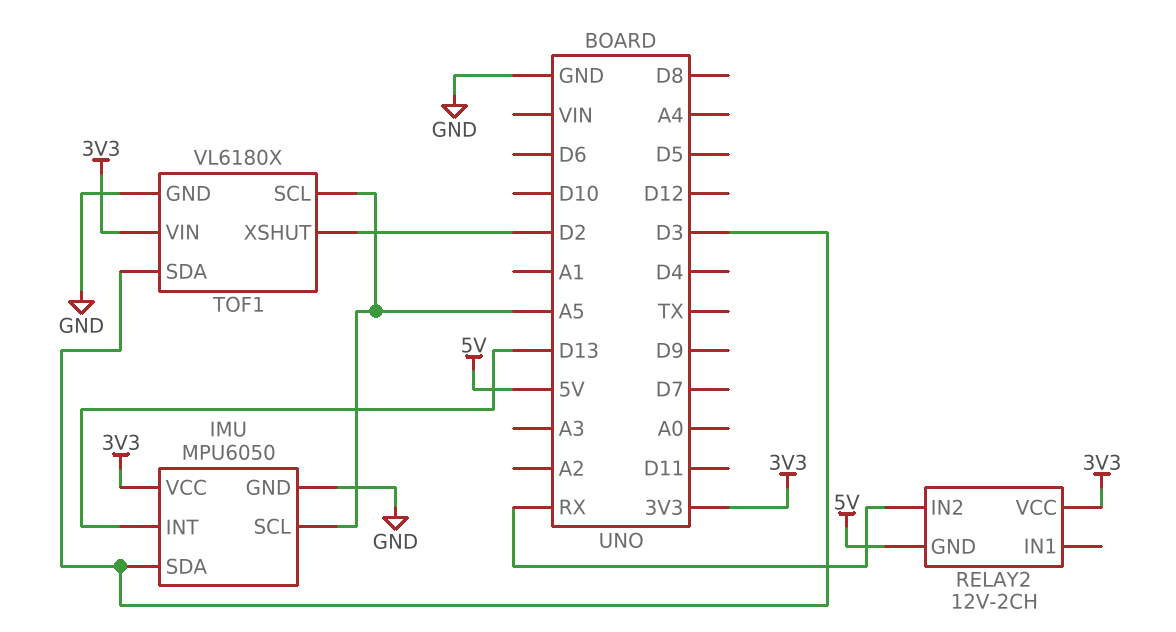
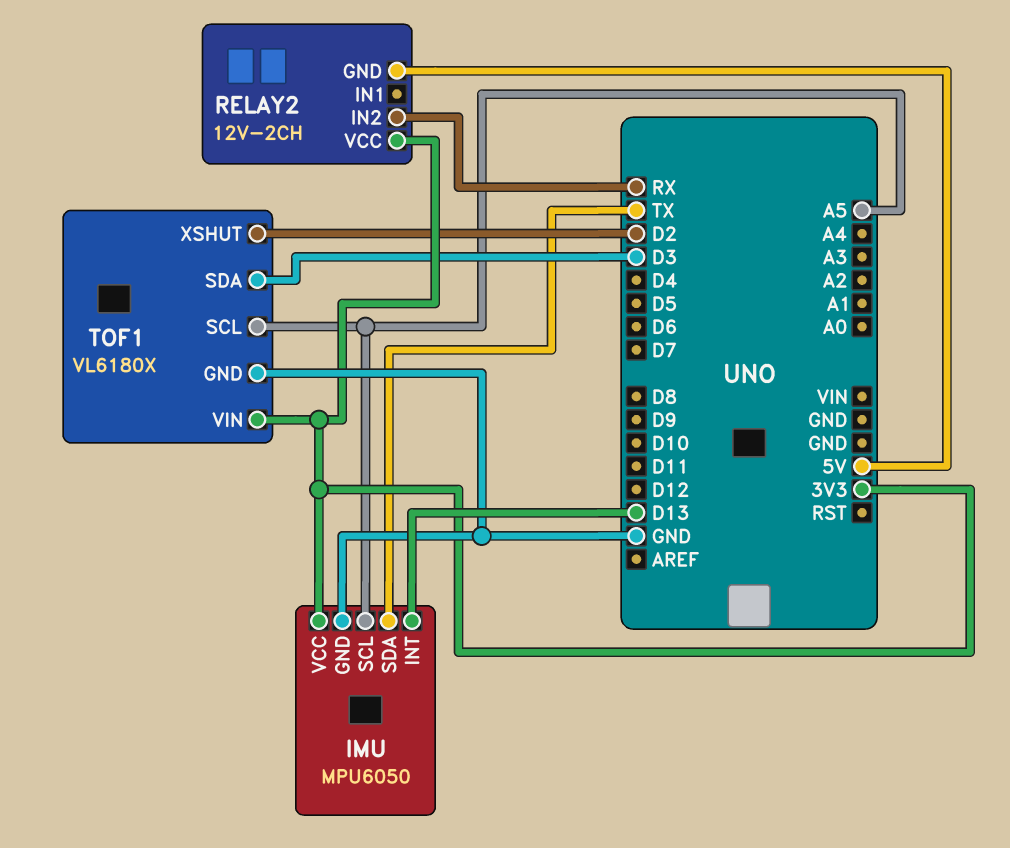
IMU pin SDA: D3 -> TX

